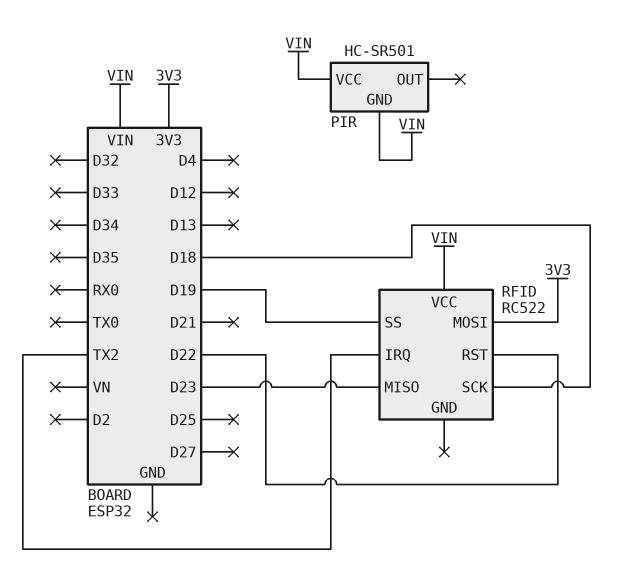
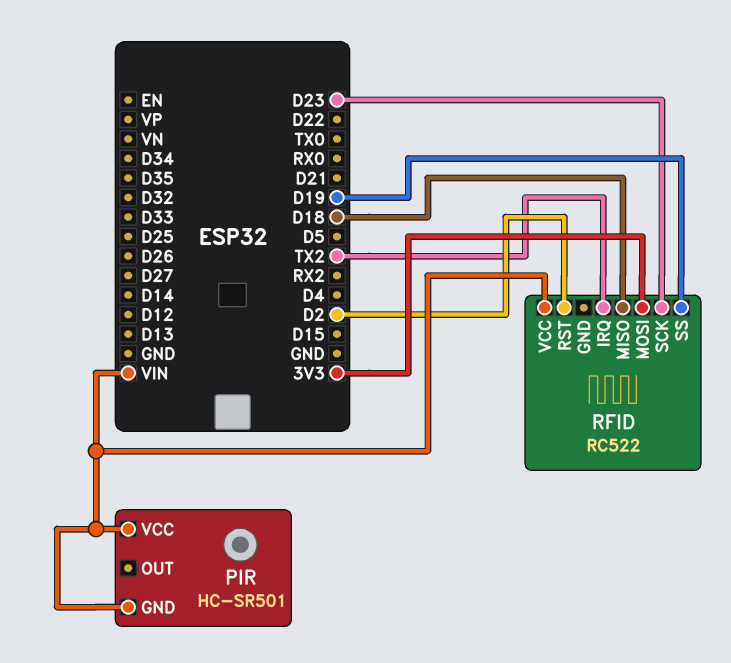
RFID pin MISO: D23 -> D18
RFID pin RST: D22 -> D2
RFID pin SCK: D18 -> D23

